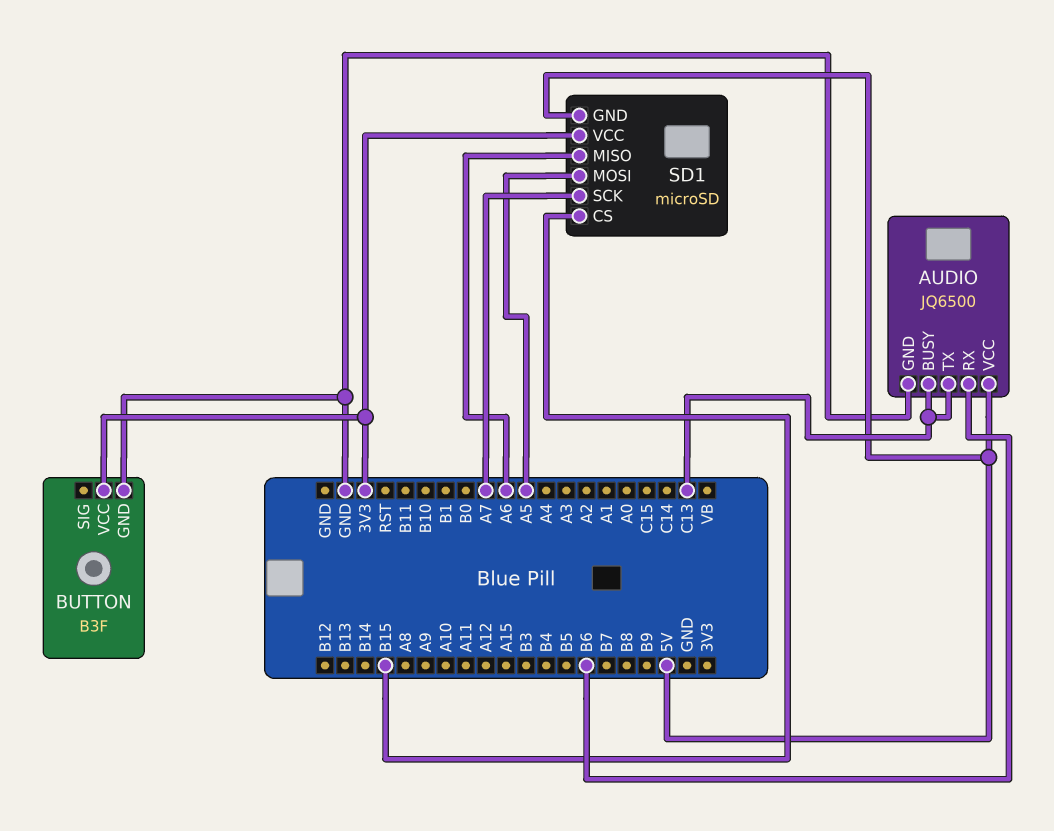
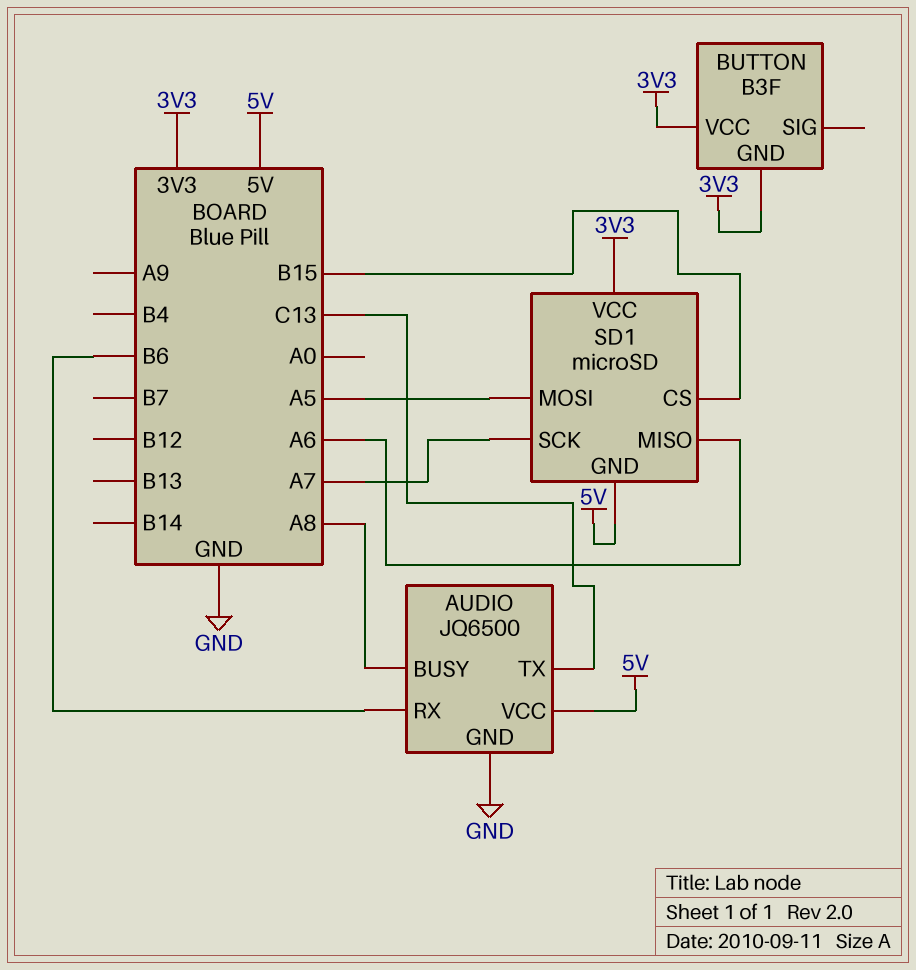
AUDIO pin BUSY: C13 -> A8
BUTTON pin GND: GND -> 3V3

